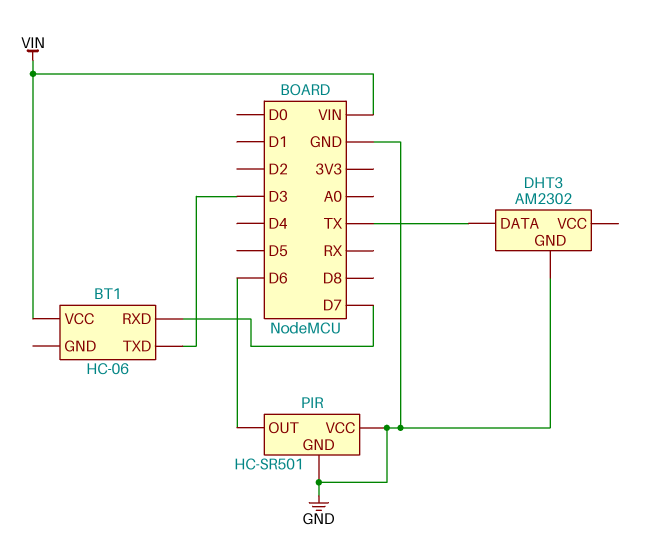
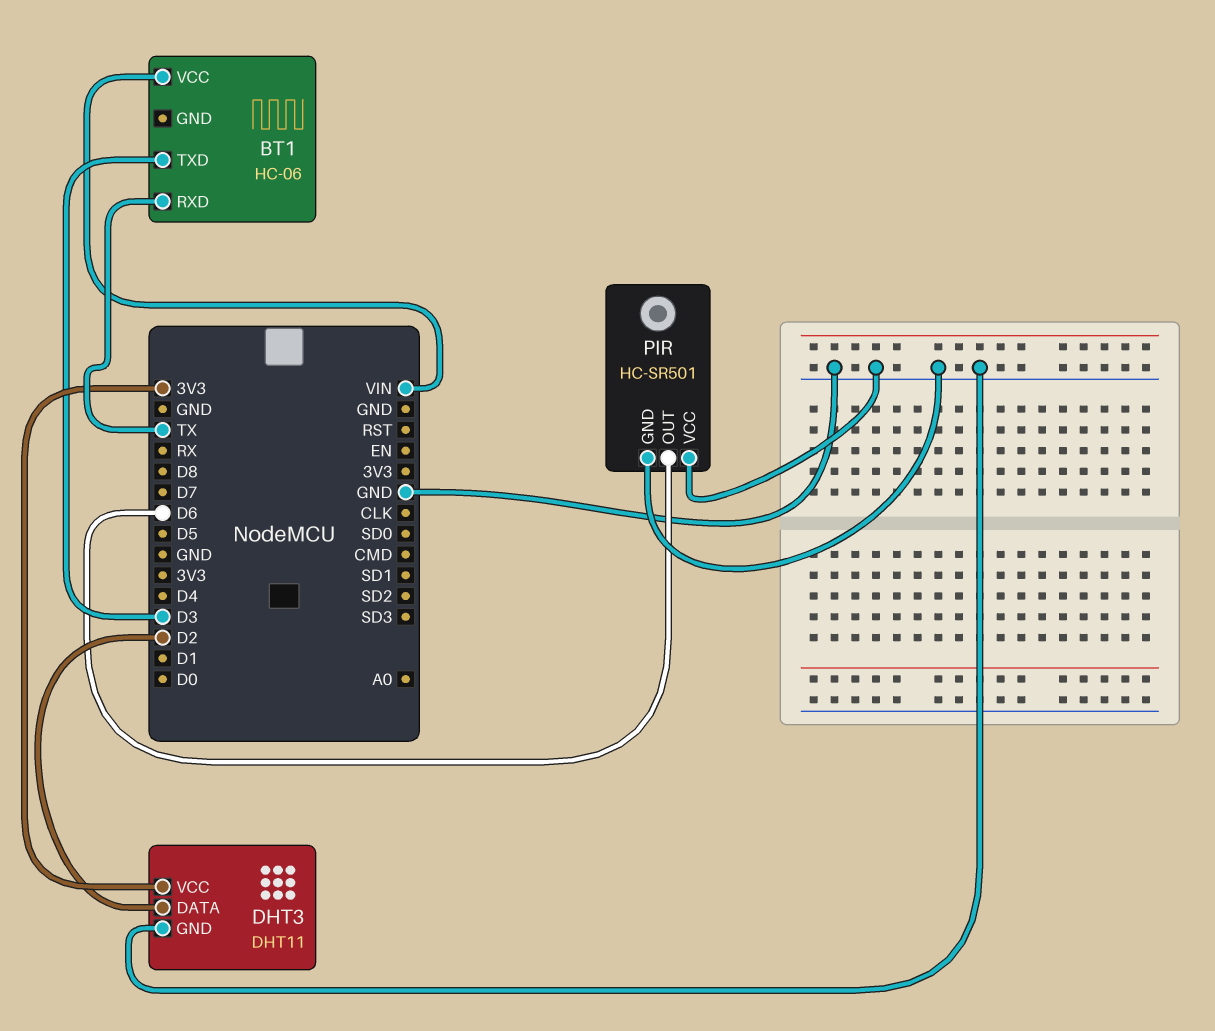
BT1 pin RXD: D7 -> TX
DHT3: AM2302 -> DHT11
DHT3 pin DATA: TX -> D2
DHT3 pin VCC: none -> 3V3

